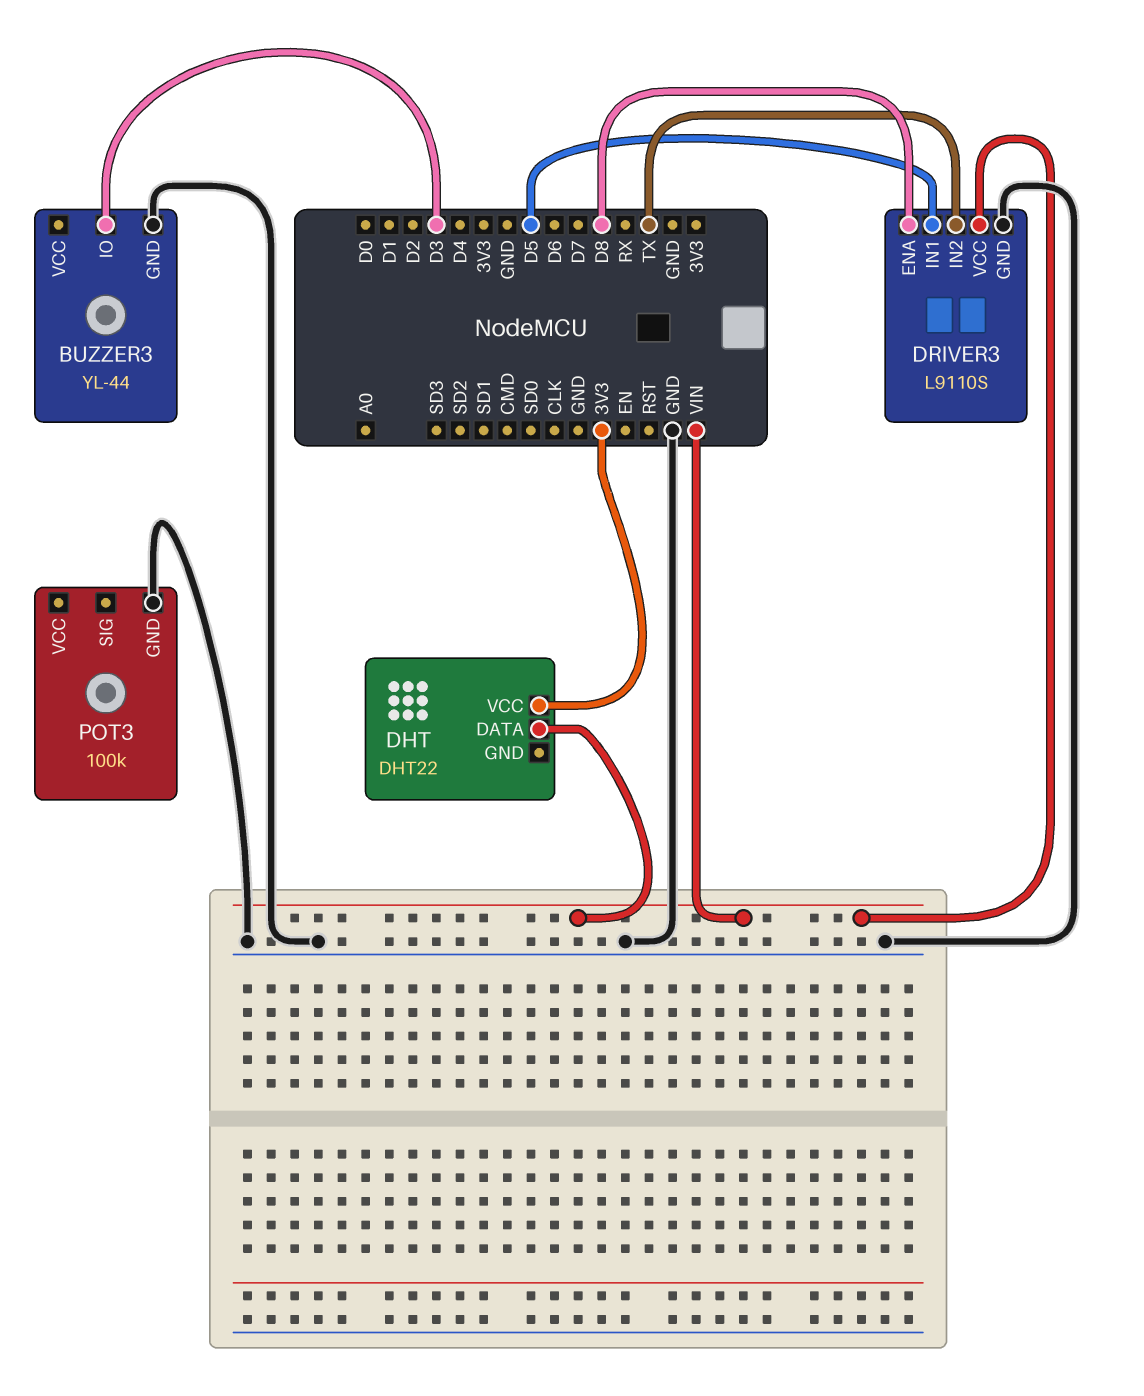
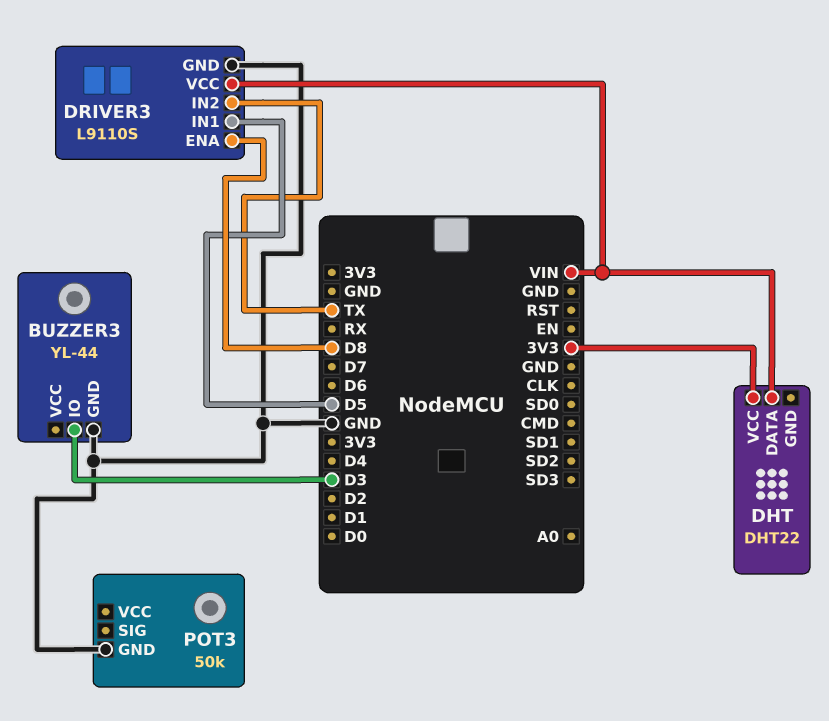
POT3: 100k -> 50k

